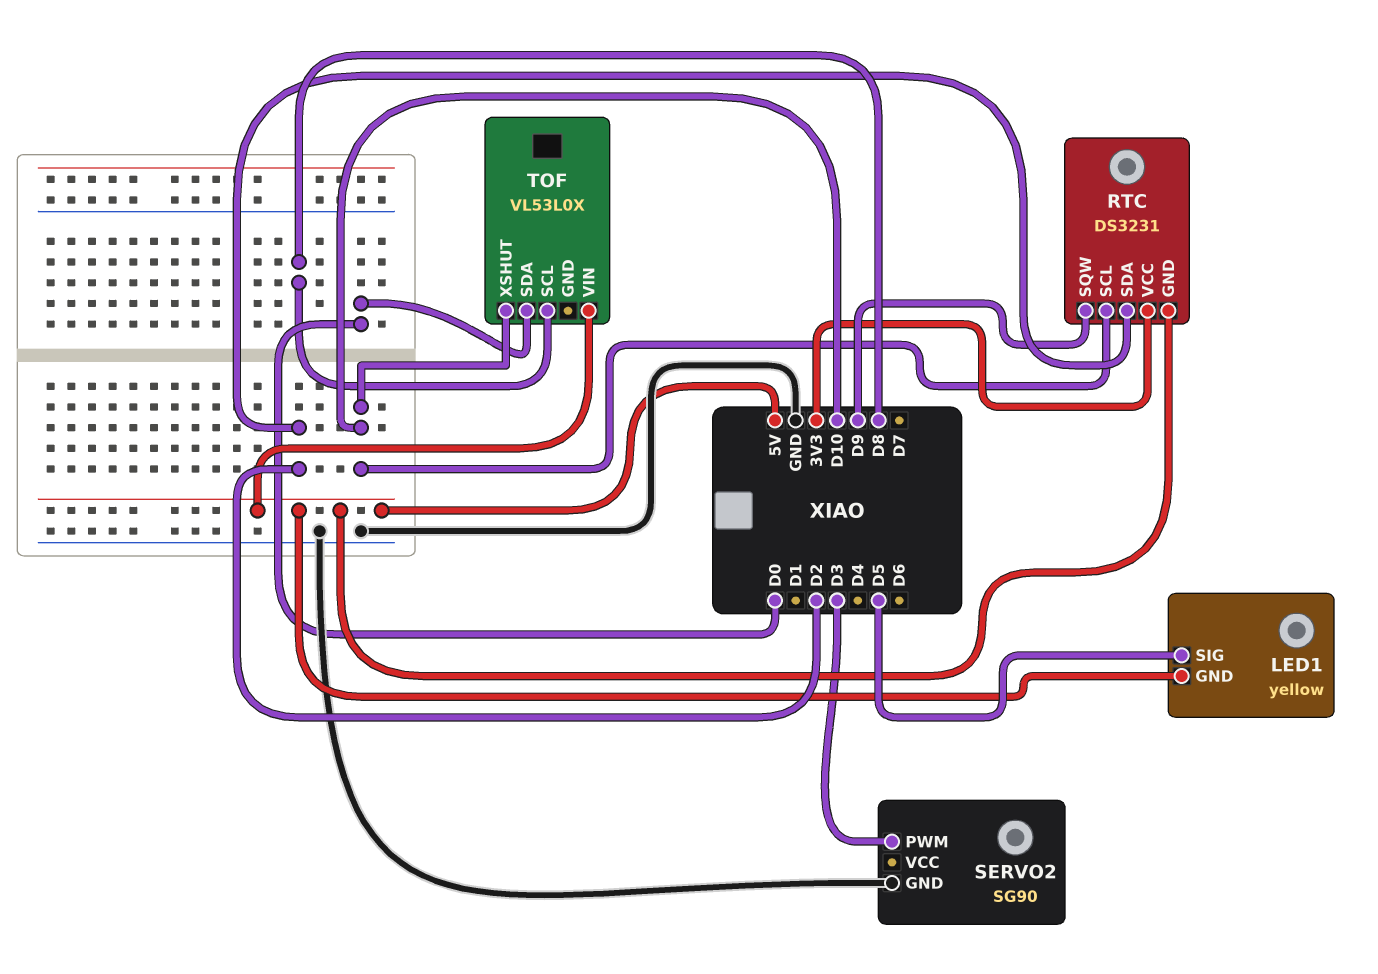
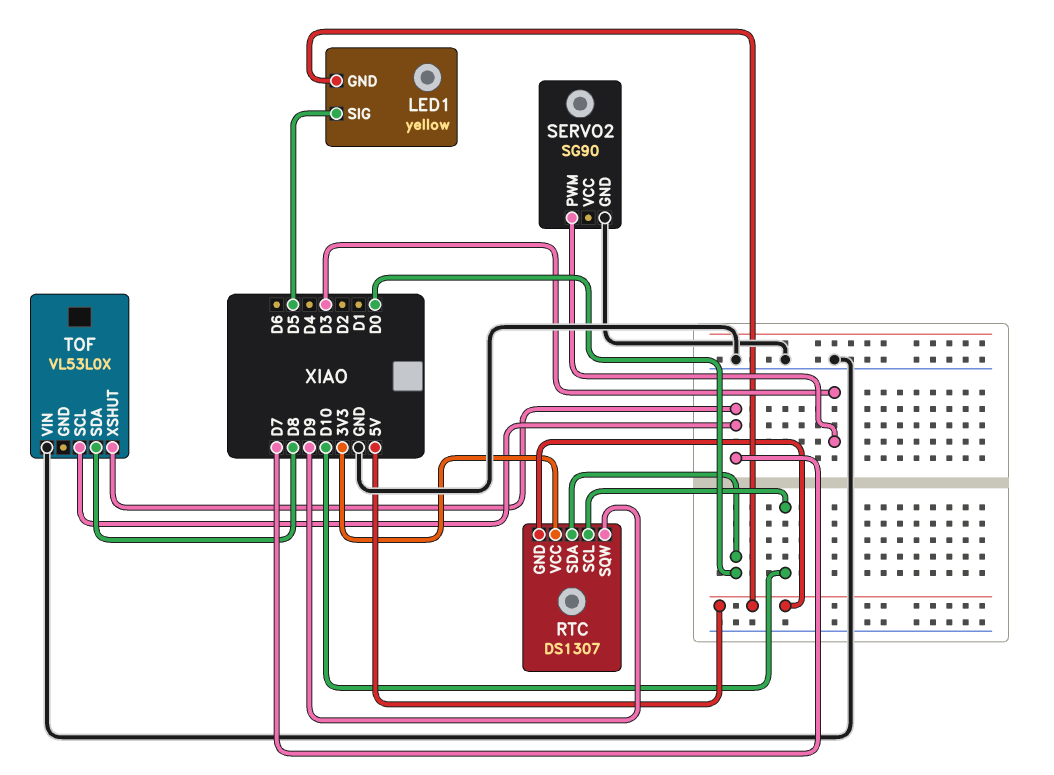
RTC: DS3231 -> DS1307
RTC pin SDA: D2 -> D0
TOF pin SCL: D8 -> D7
TOF pin SDA: D0 -> D8
TOF pin VIN: 5V -> GND
TOF pin XSHUT: D10 -> D7

